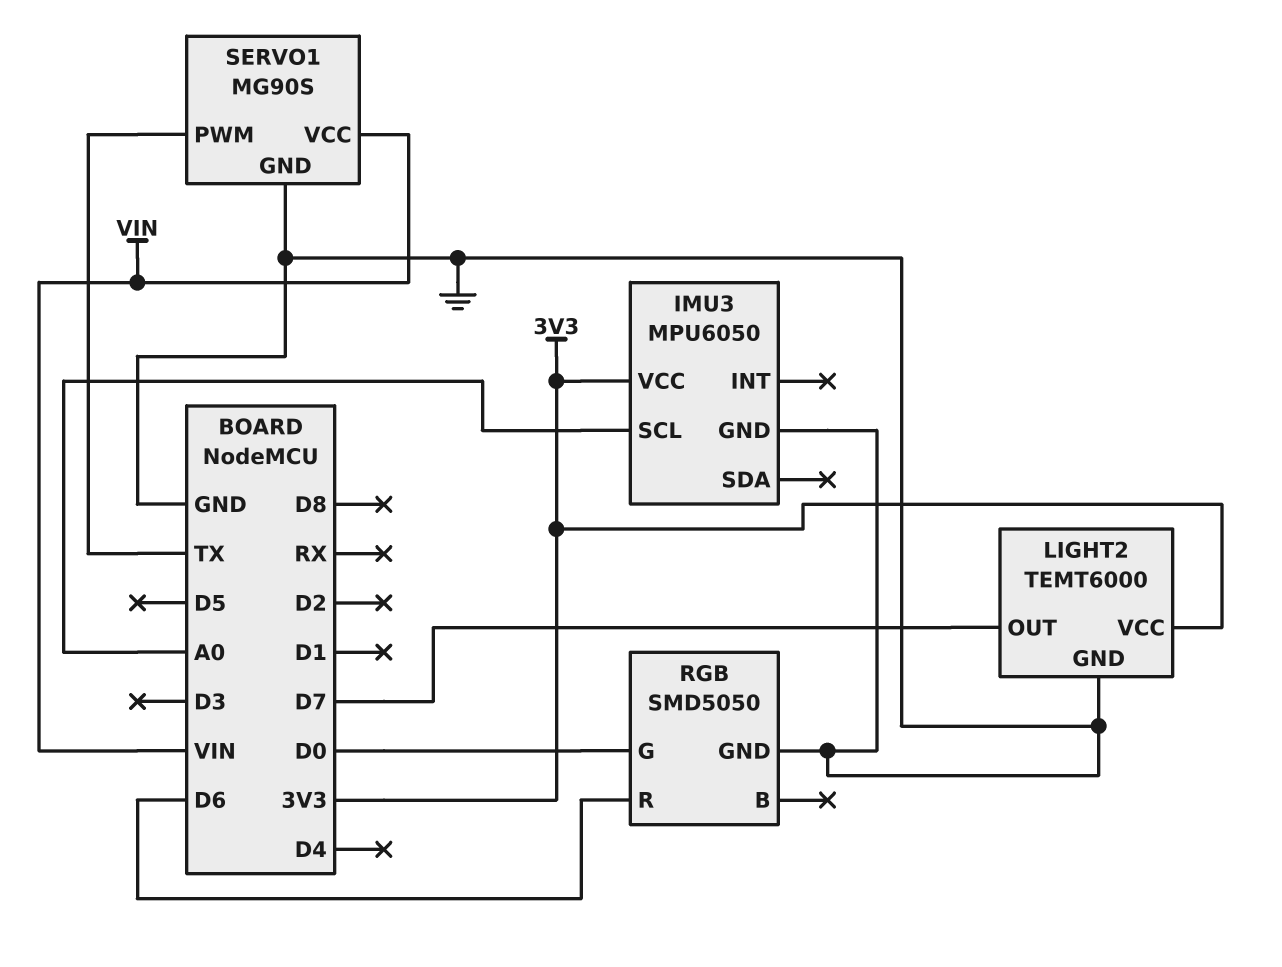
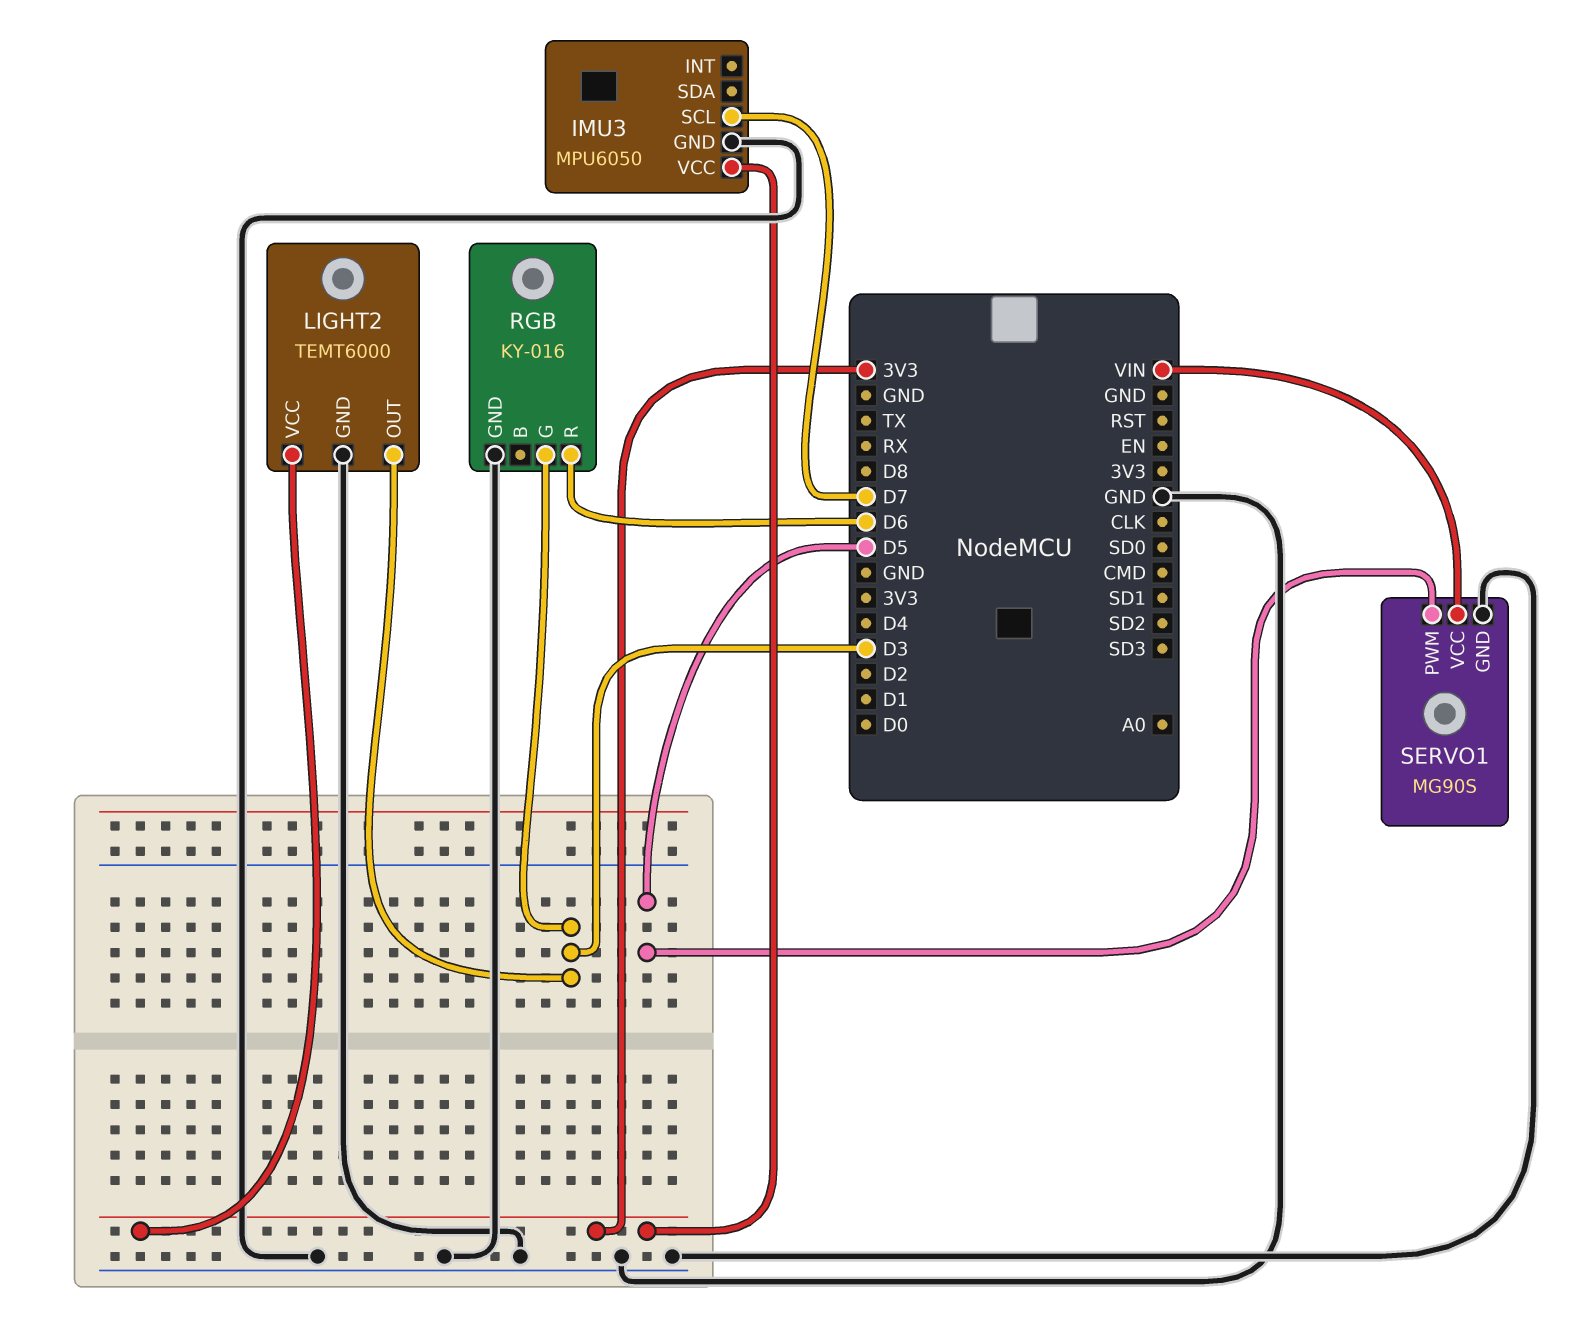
IMU3 pin SCL: A0 -> D7
LIGHT2 pin OUT: D7 -> D3
RGB: SMD5050 -> KY-016
RGB pin G: D0 -> D3
SERVO1 pin PWM: TX -> D5

